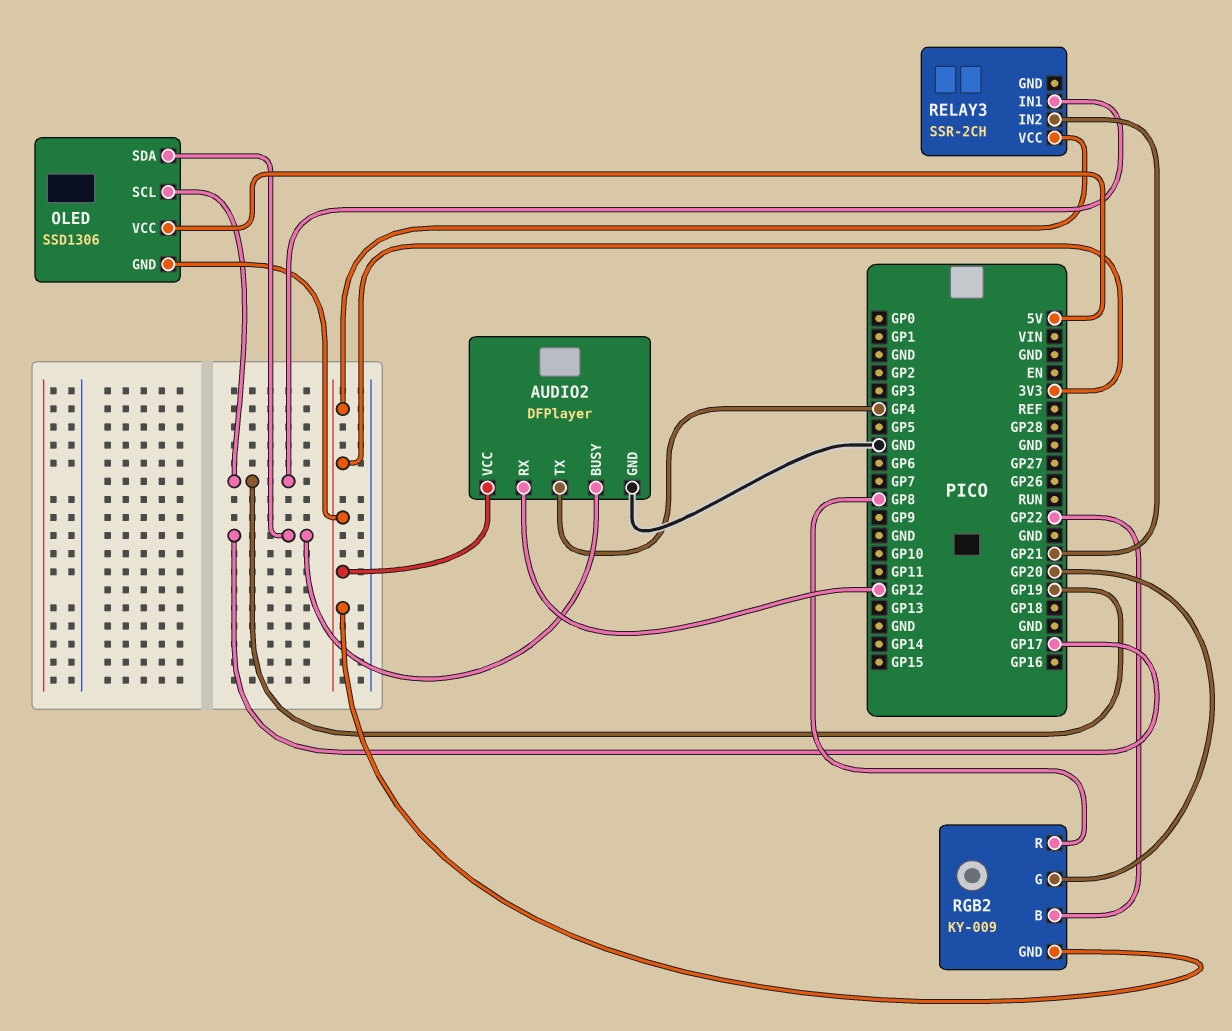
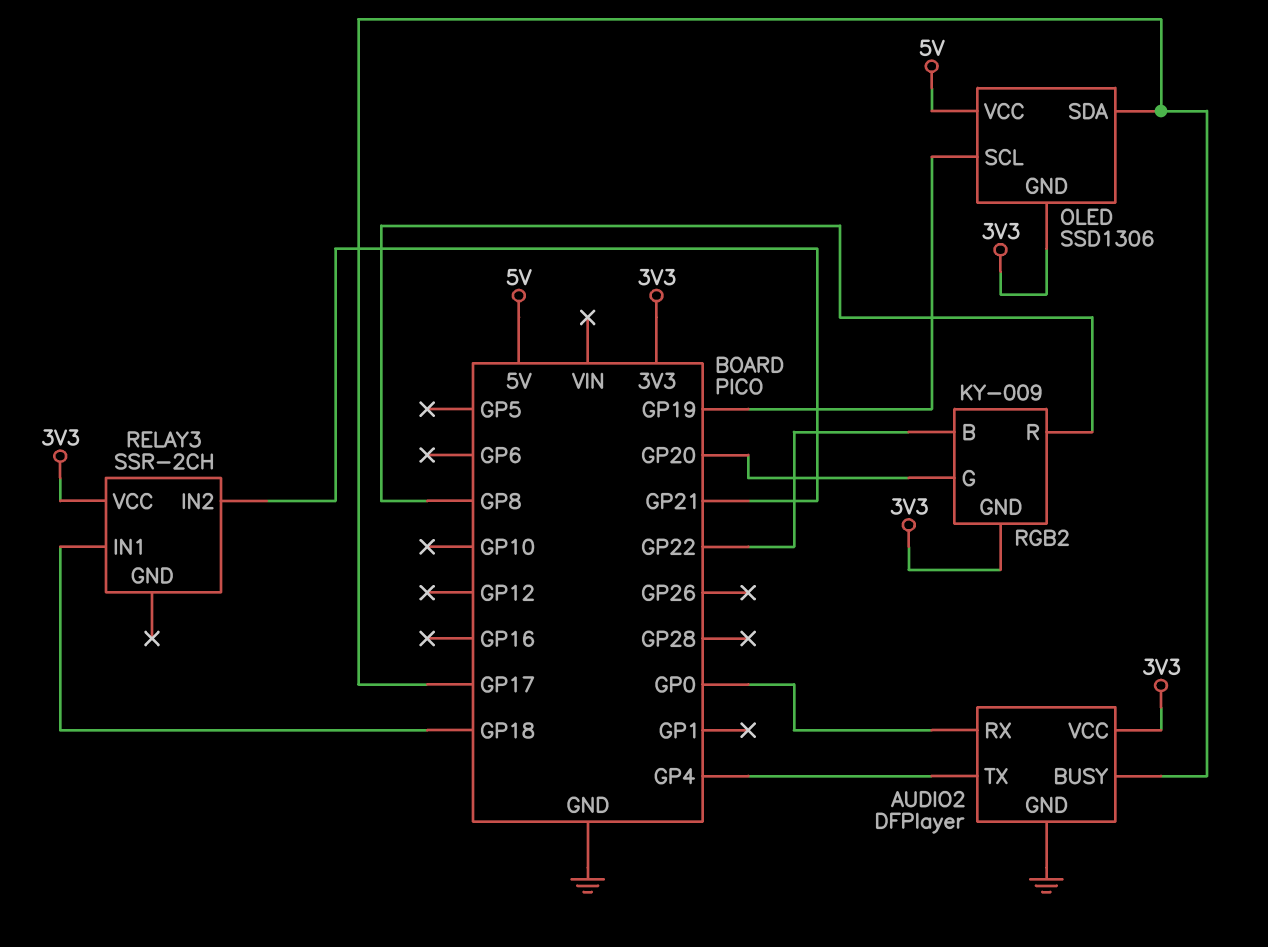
AUDIO2 pin RX: GP12 -> GP0
RELAY3 pin IN1: GP19 -> GP18

